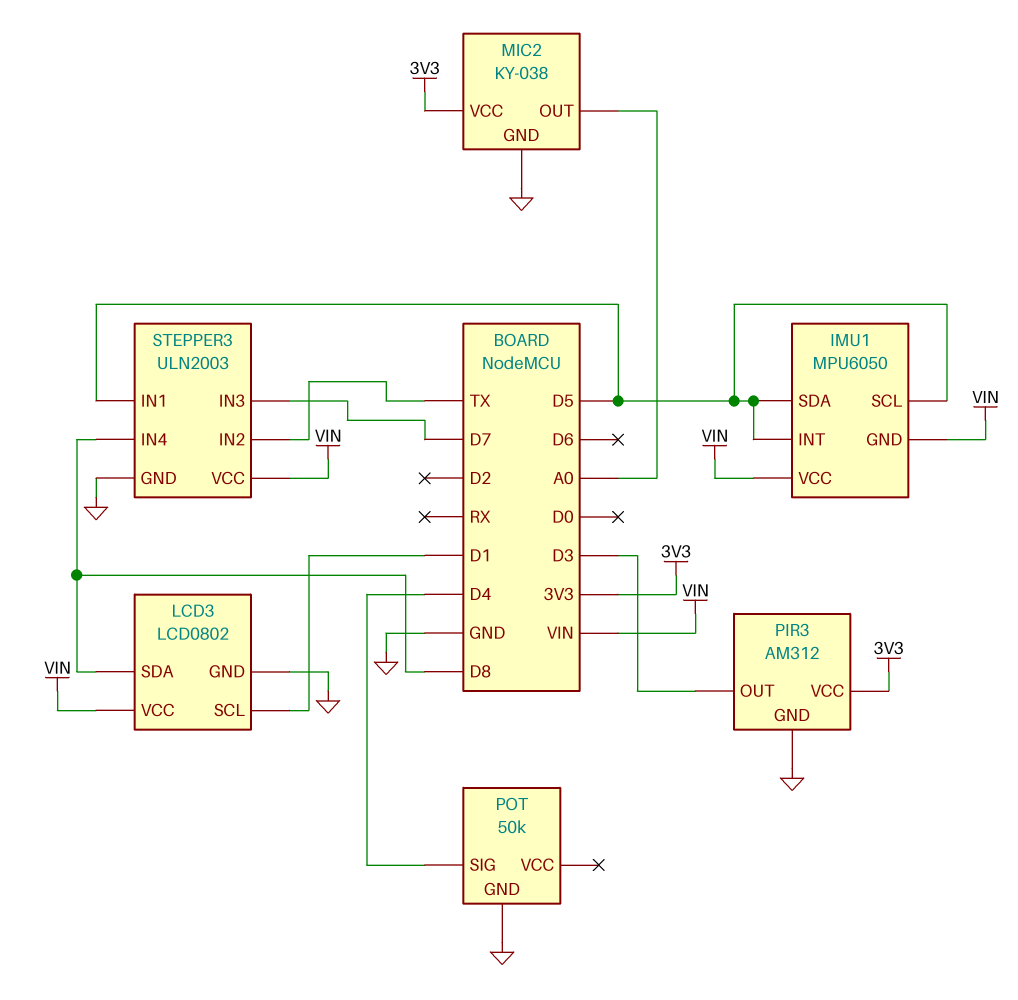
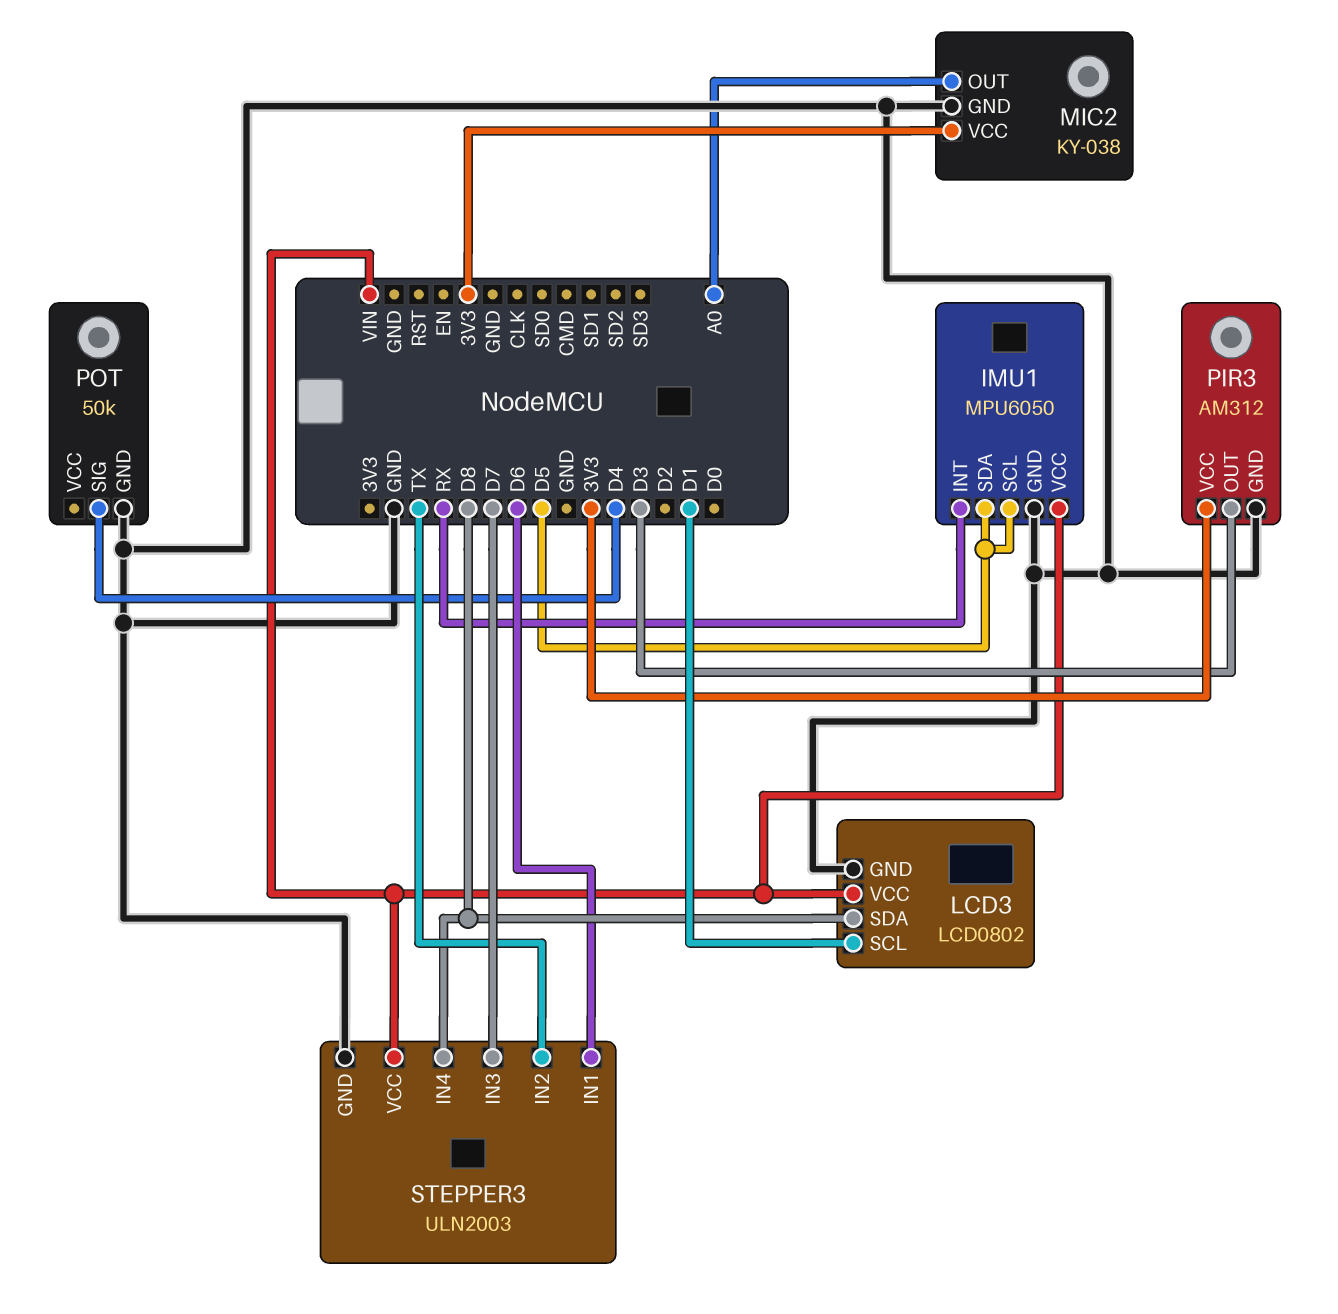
IMU1 pin GND: VIN -> GND
IMU1 pin INT: D5 -> RX
STEPPER3 pin IN1: D5 -> D6

